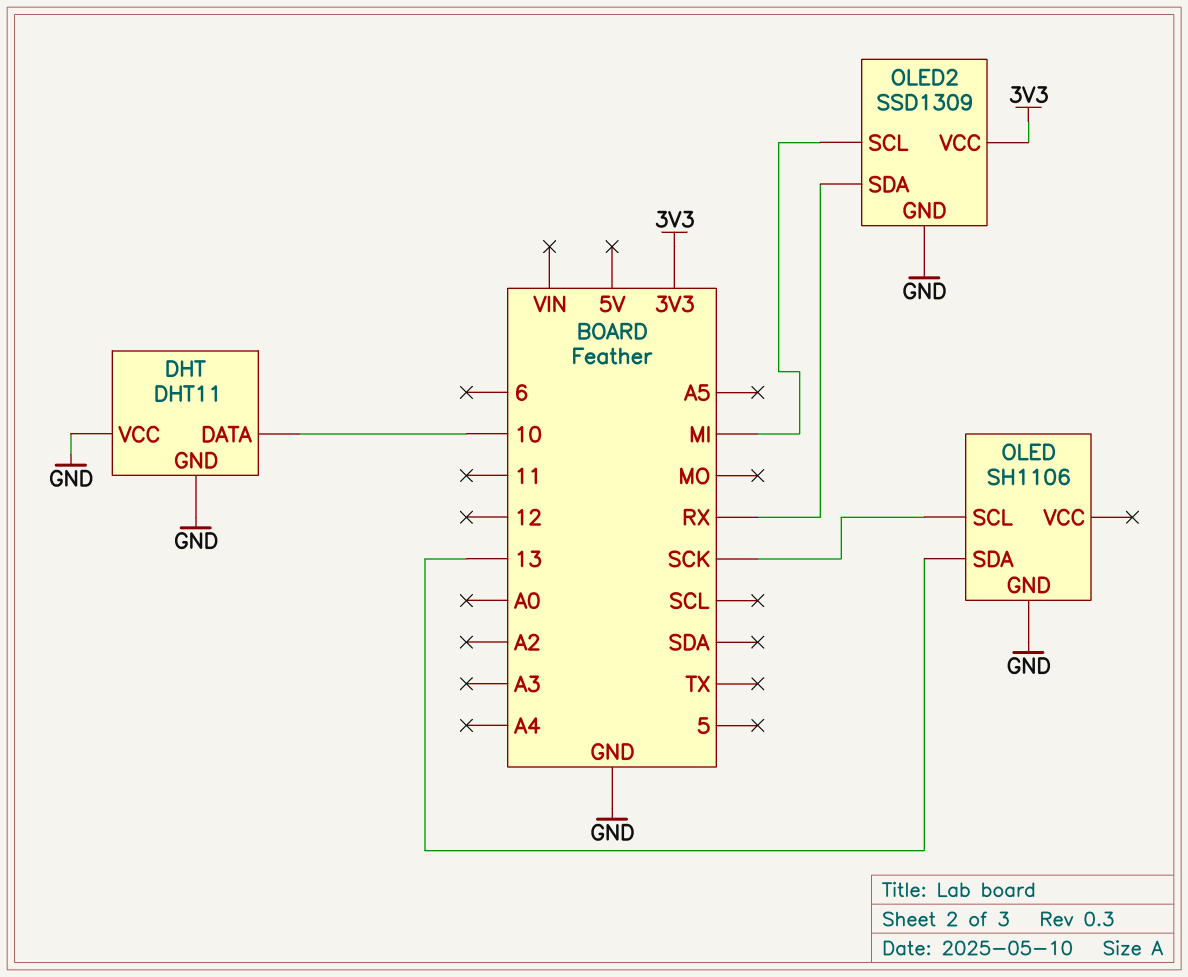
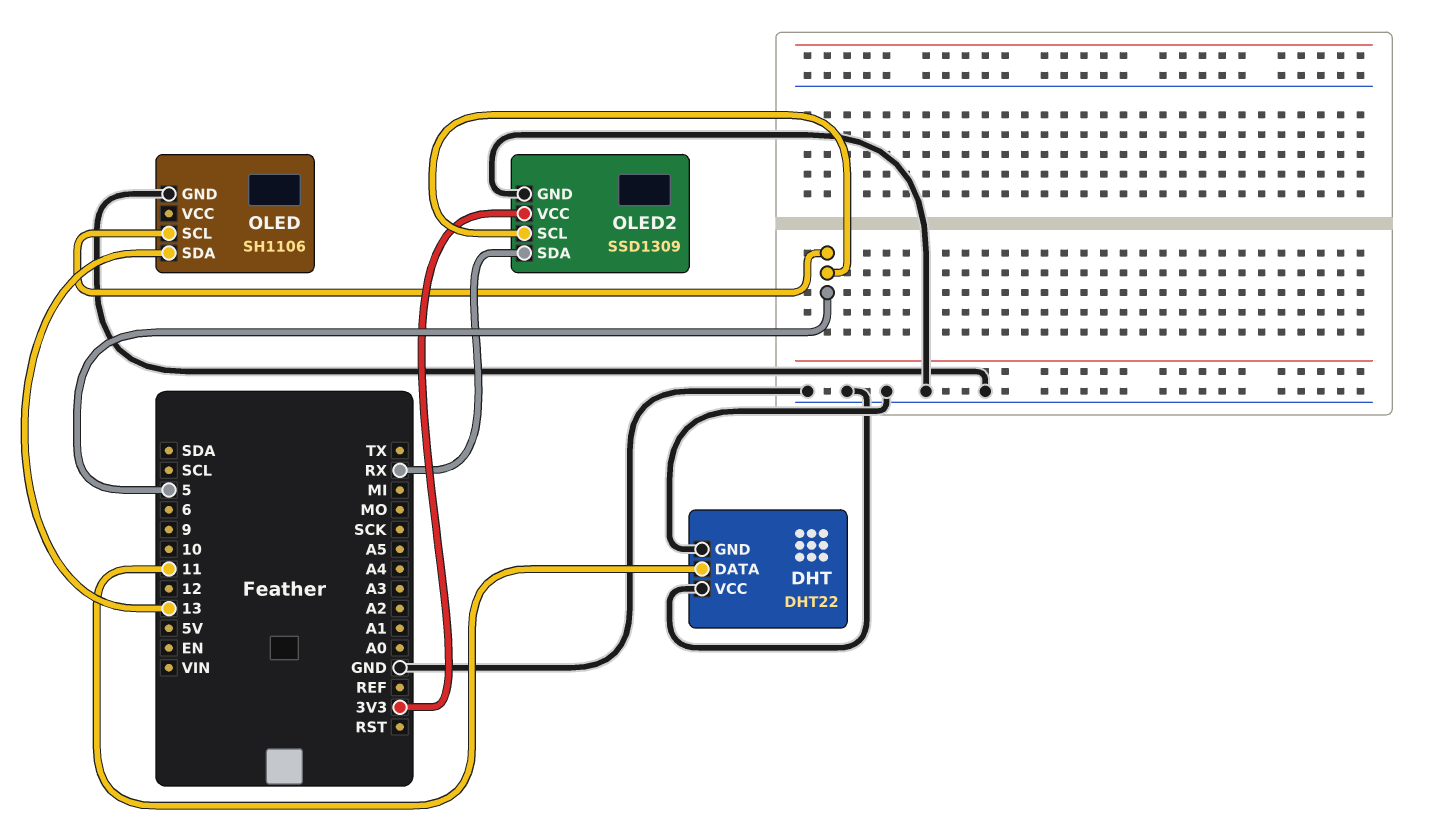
DHT: DHT11 -> DHT22
DHT pin DATA: 10 -> 11
OLED pin SCL: SCK -> 5
OLED2 pin SCL: MI -> 5

